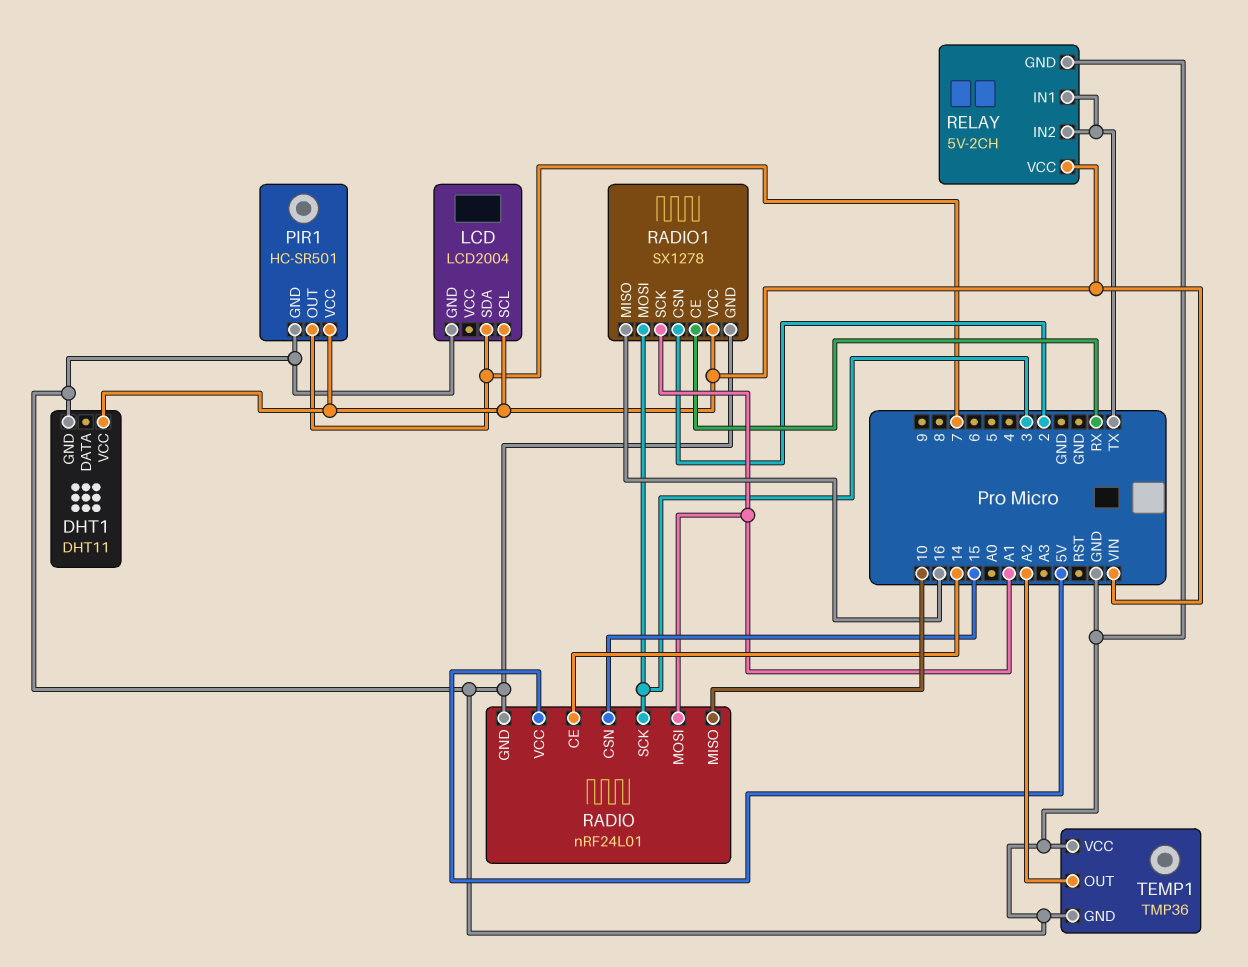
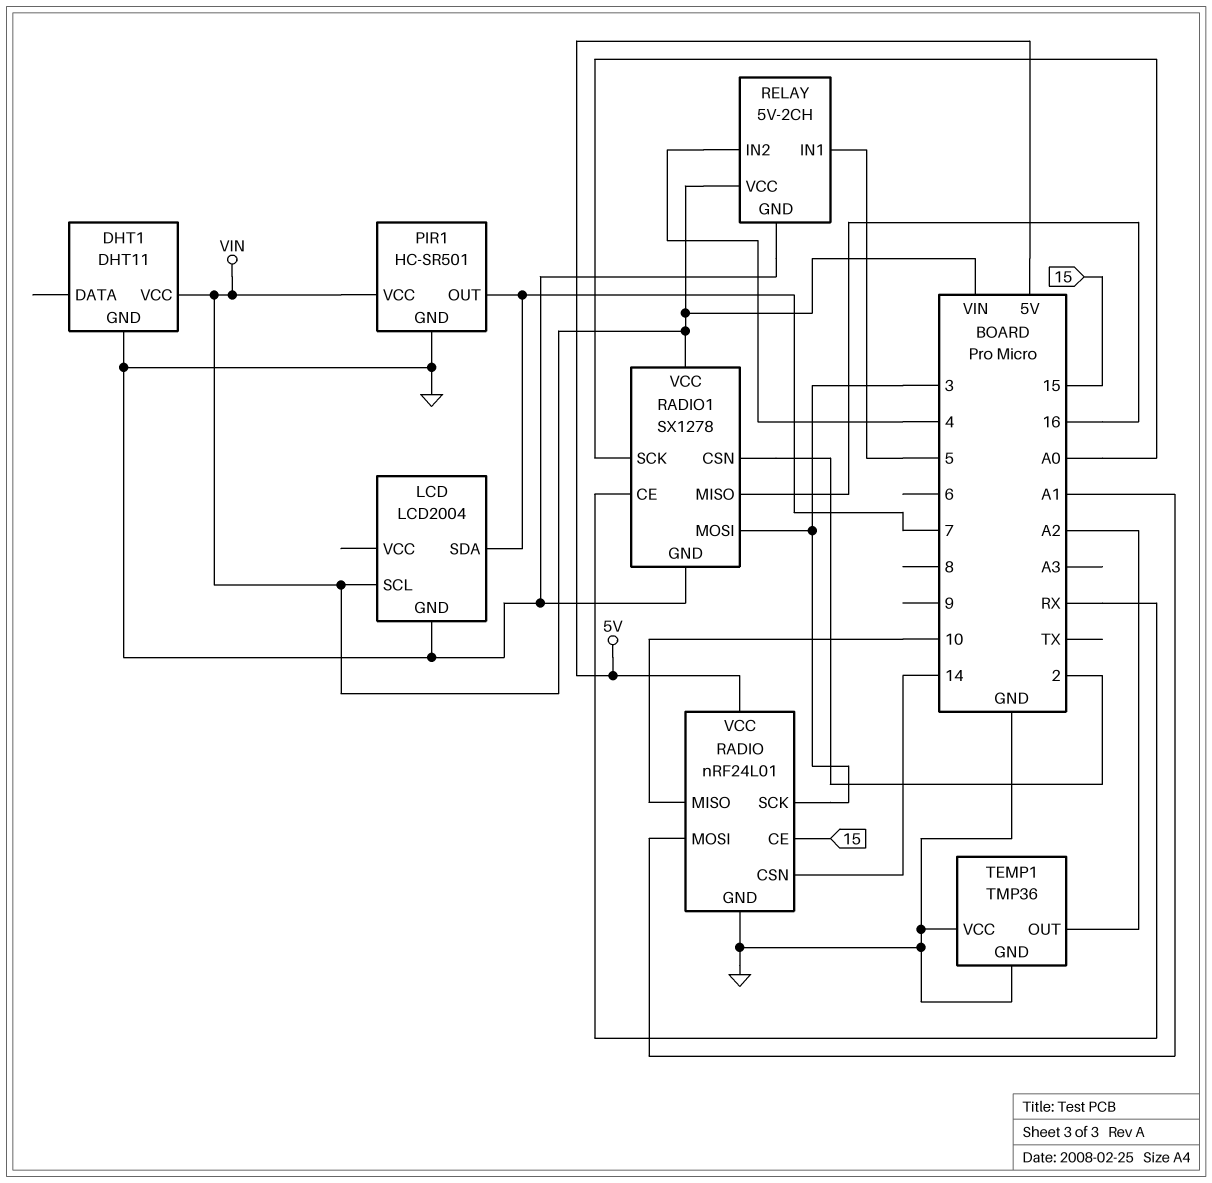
RADIO pin CE: 14 -> 15
RADIO pin CSN: 15 -> 14
RADIO1 pin SCK: A1 -> A0
RELAY pin IN1: TX -> 5
RELAY pin IN2: TX -> 4

